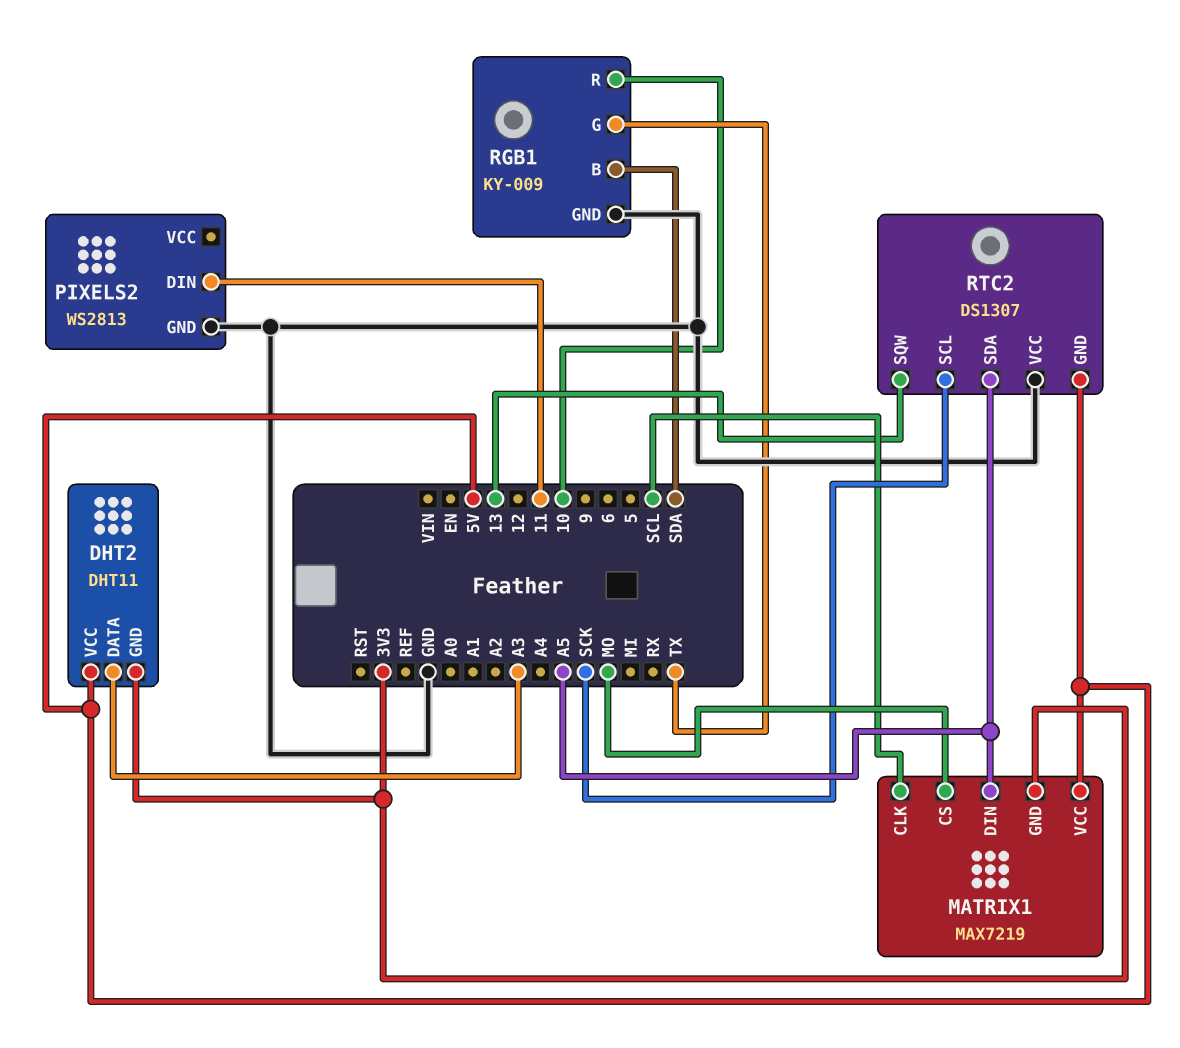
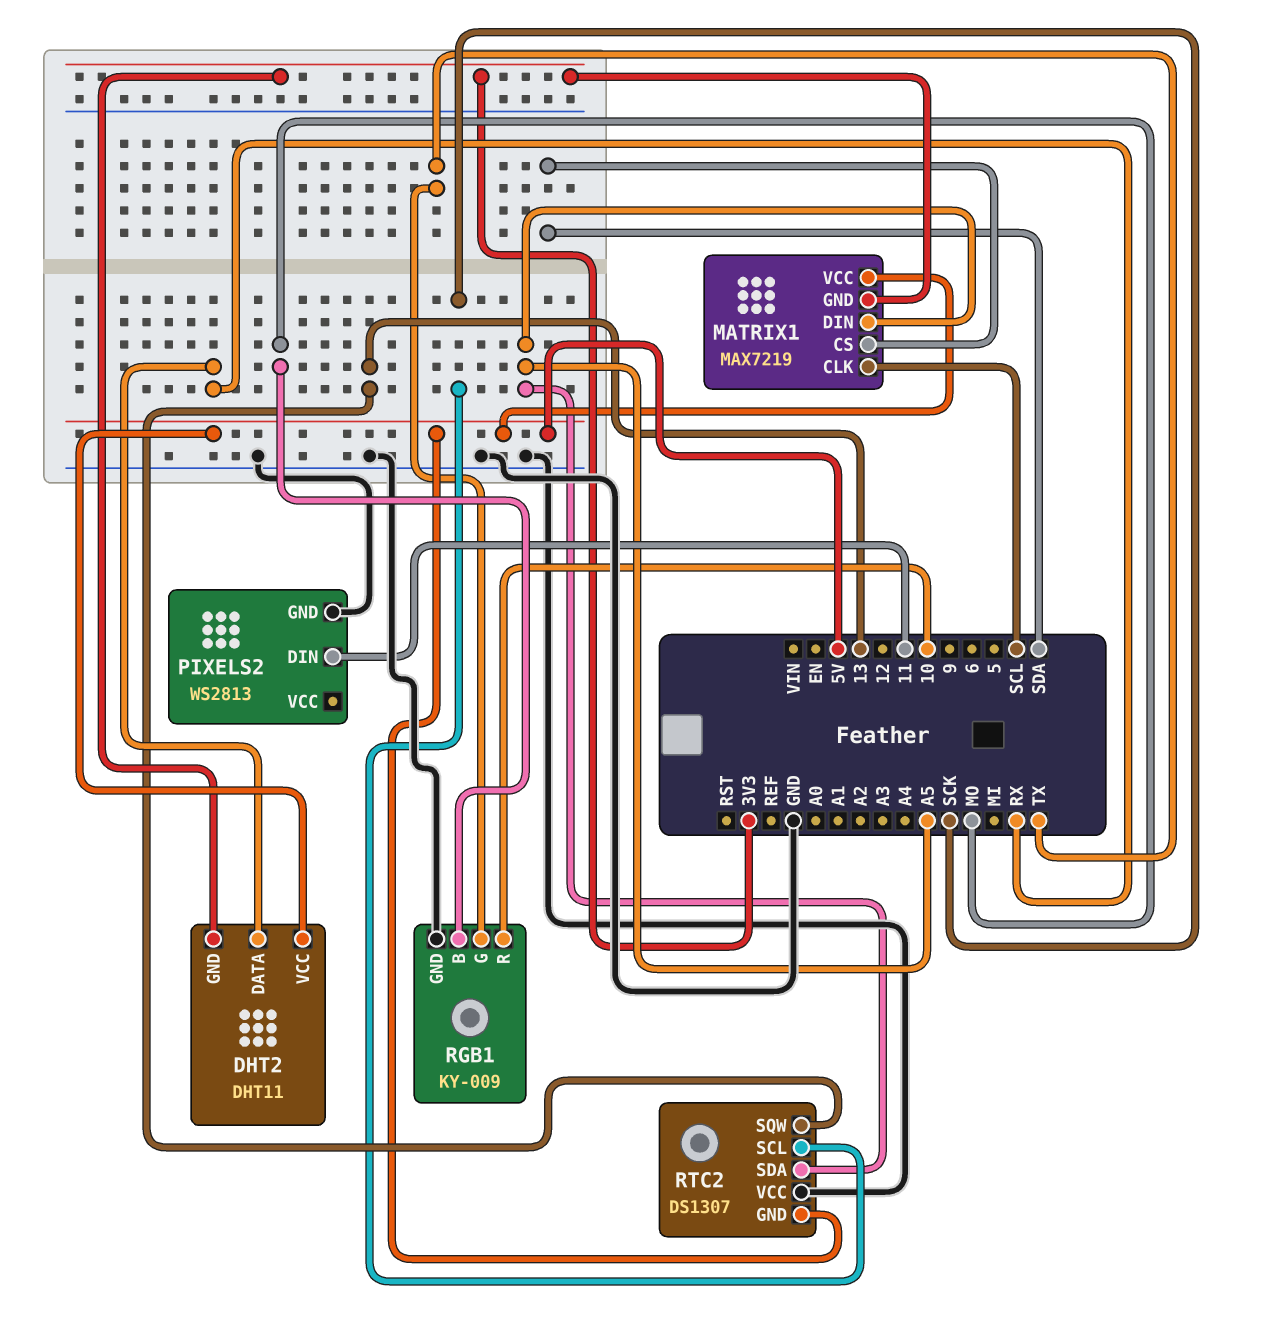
DHT2 pin DATA: A3 -> RX
MATRIX1 pin CS: MO -> SDA
RGB1 pin B: SDA -> MO

